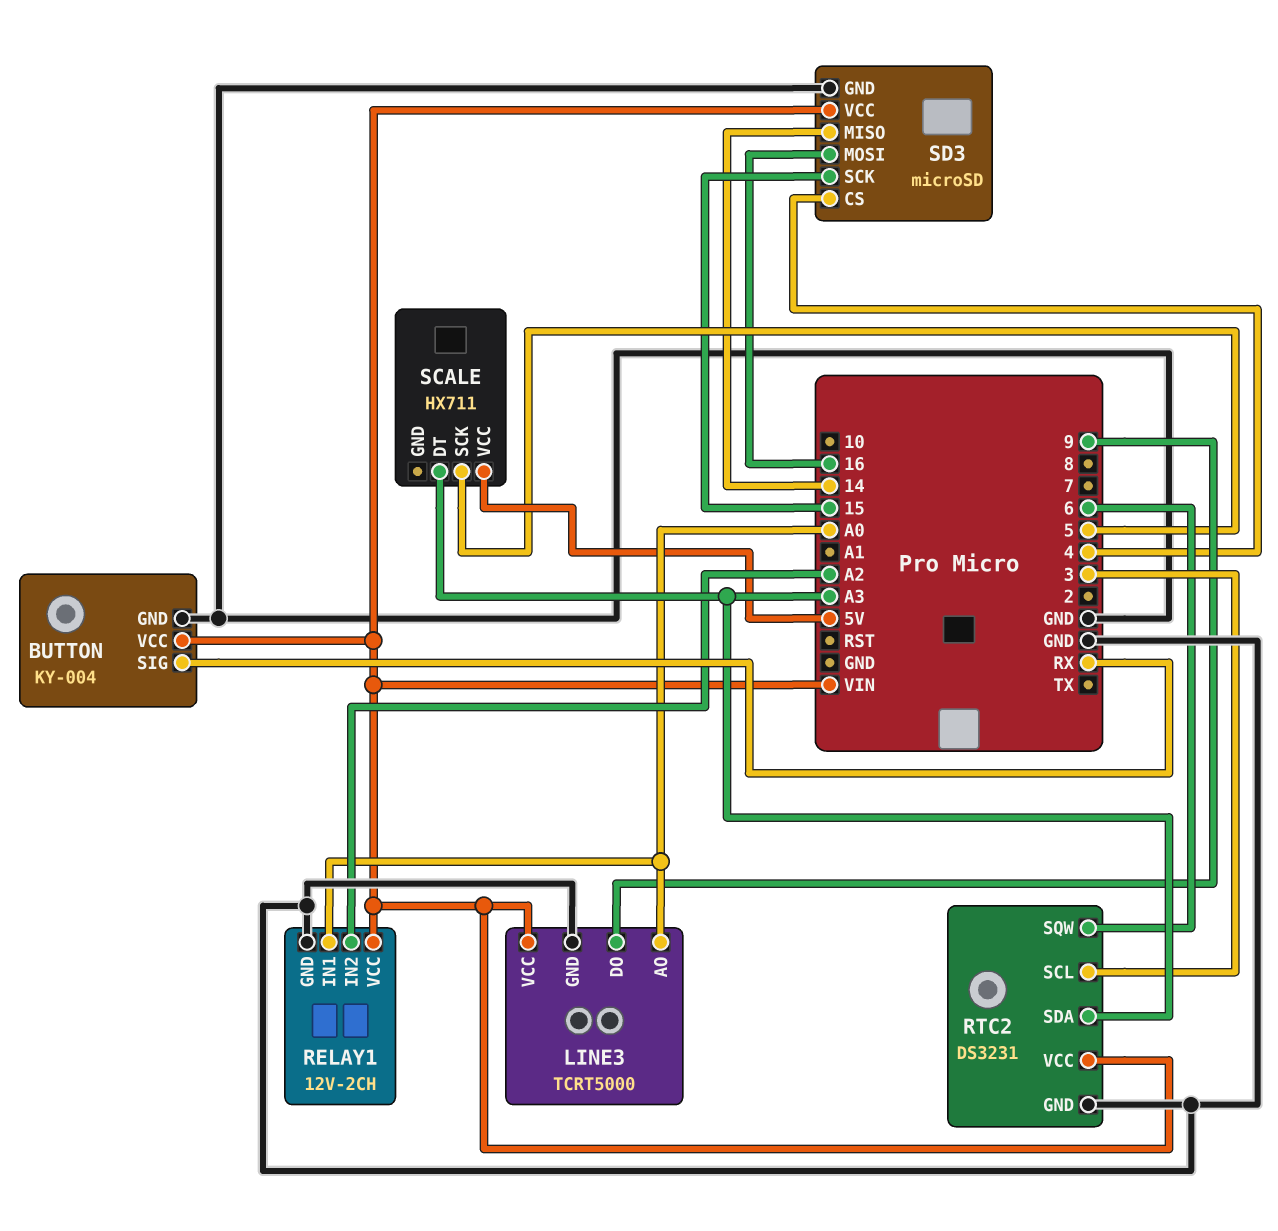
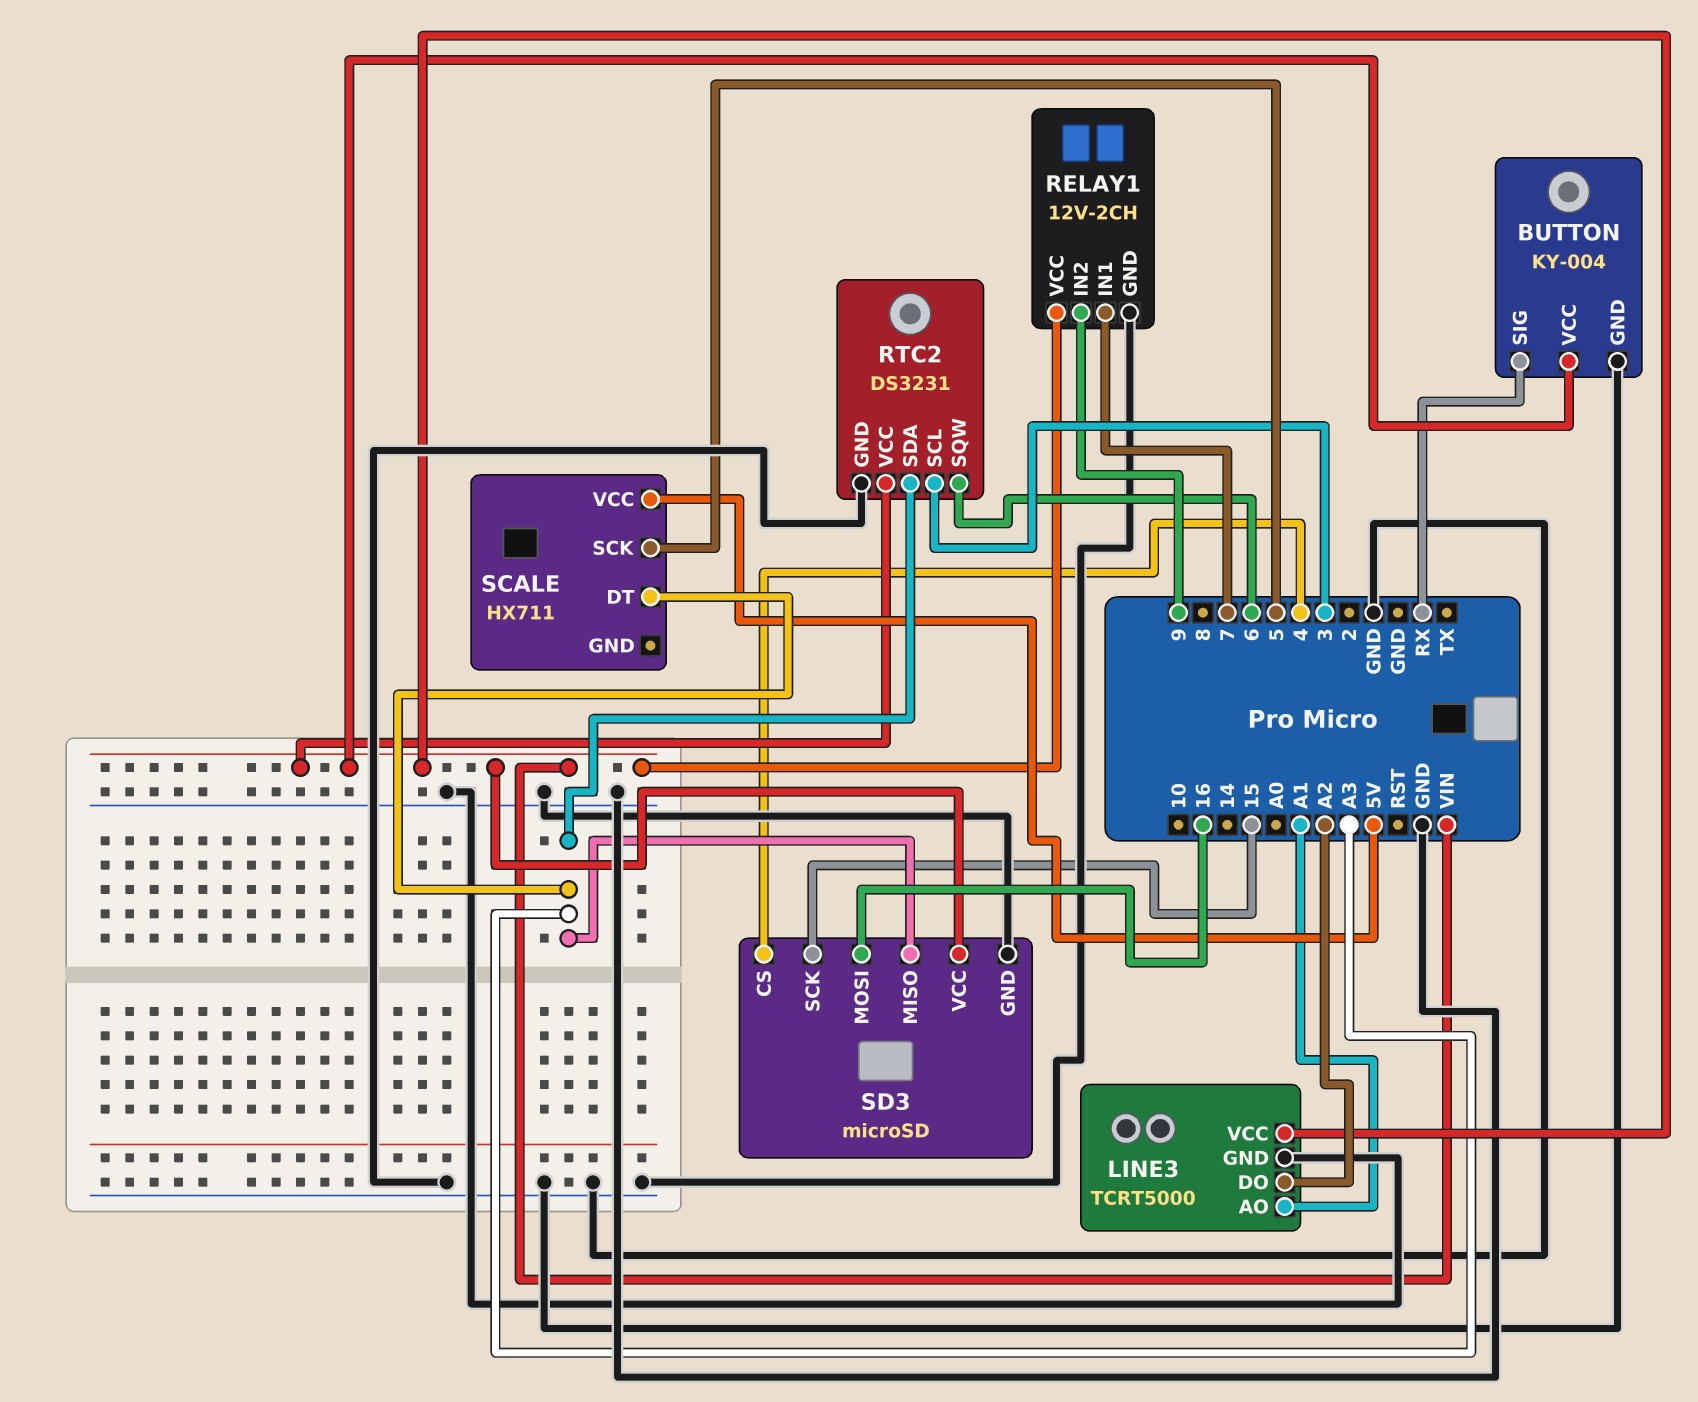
LINE3 pin AO: A0 -> A1
LINE3 pin DO: 9 -> A2
RELAY1 pin IN1: A0 -> 7
RELAY1 pin IN2: A2 -> 9
SD3 pin MISO: 14 -> A3

